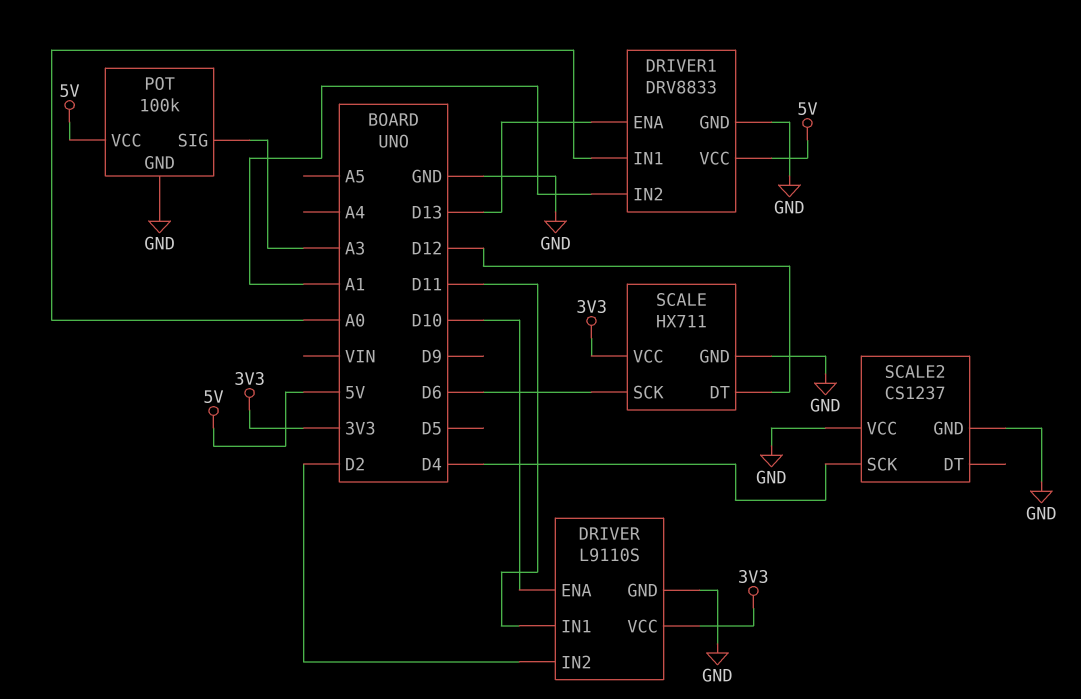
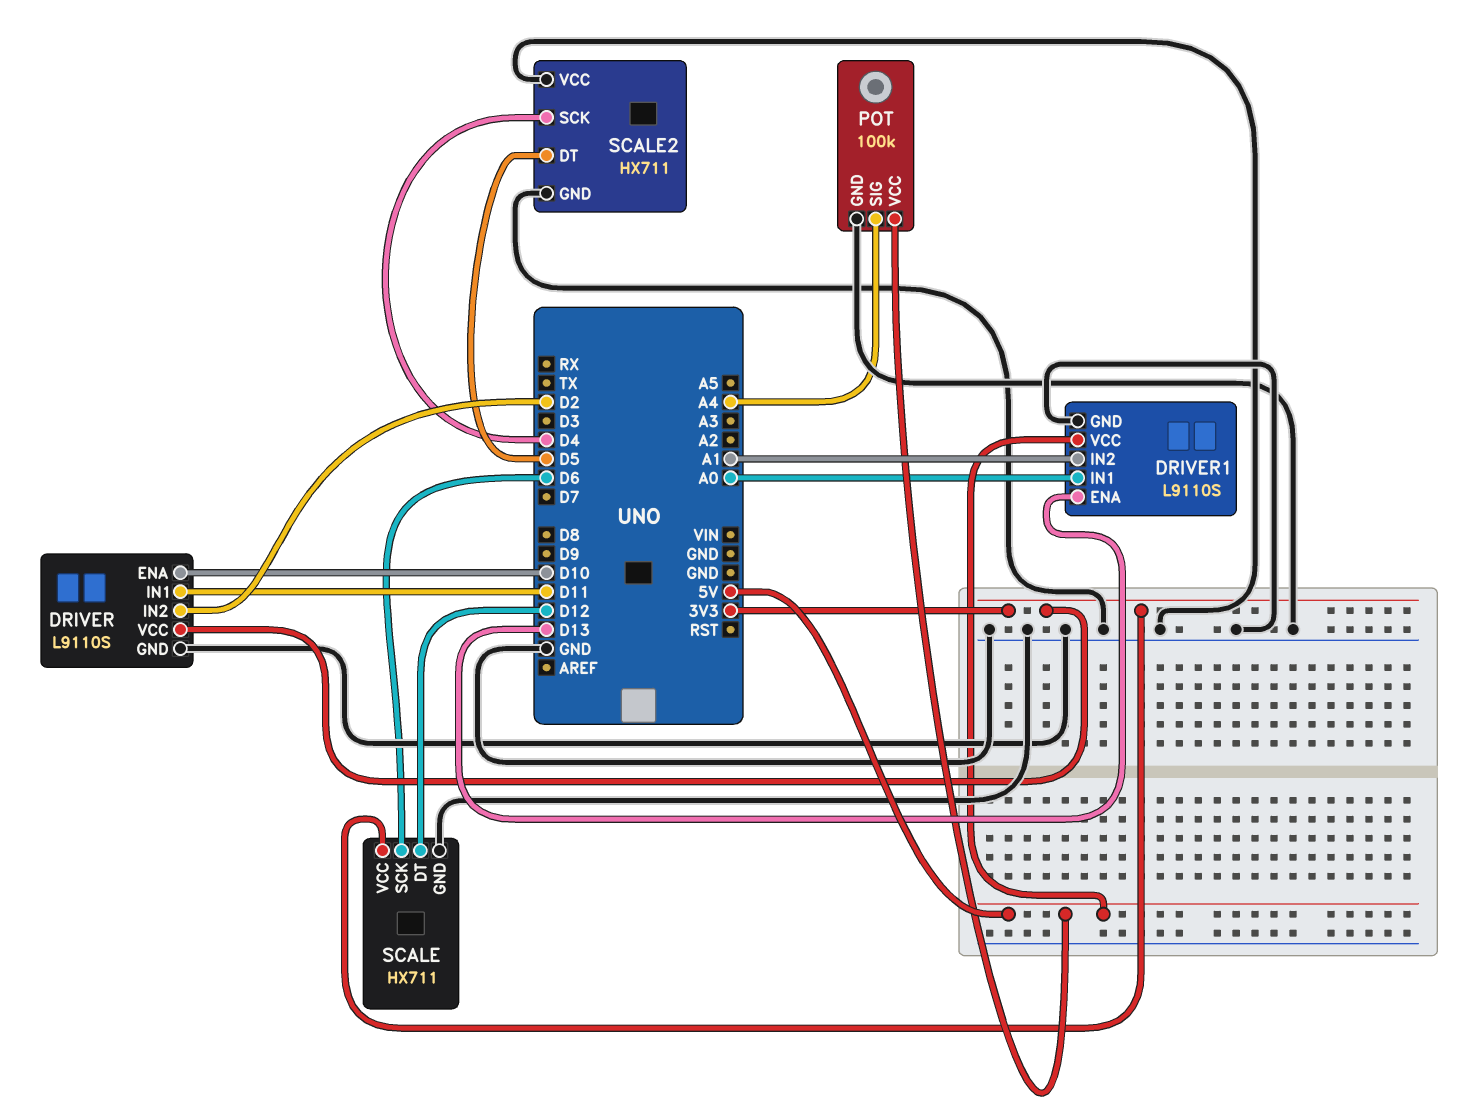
DRIVER1: DRV8833 -> L9110S
POT pin SIG: A3 -> A4
SCALE2: CS1237 -> HX711
SCALE2 pin DT: none -> D5

